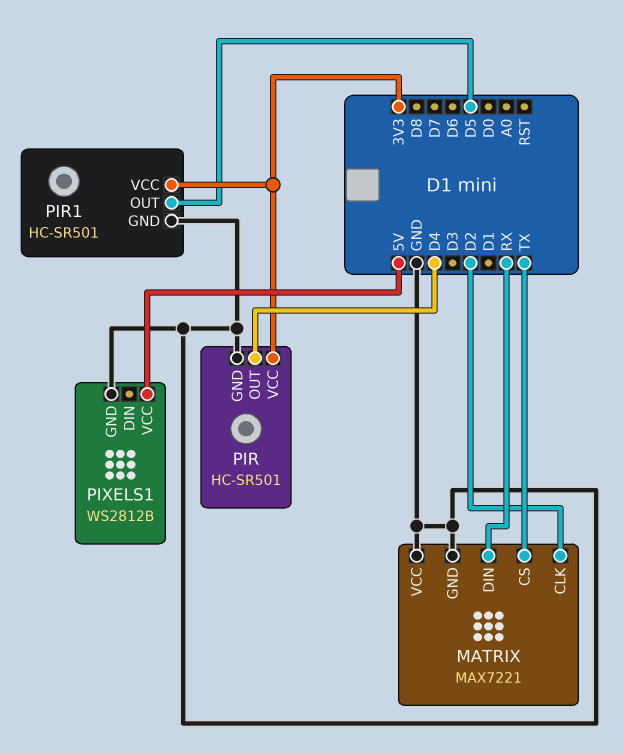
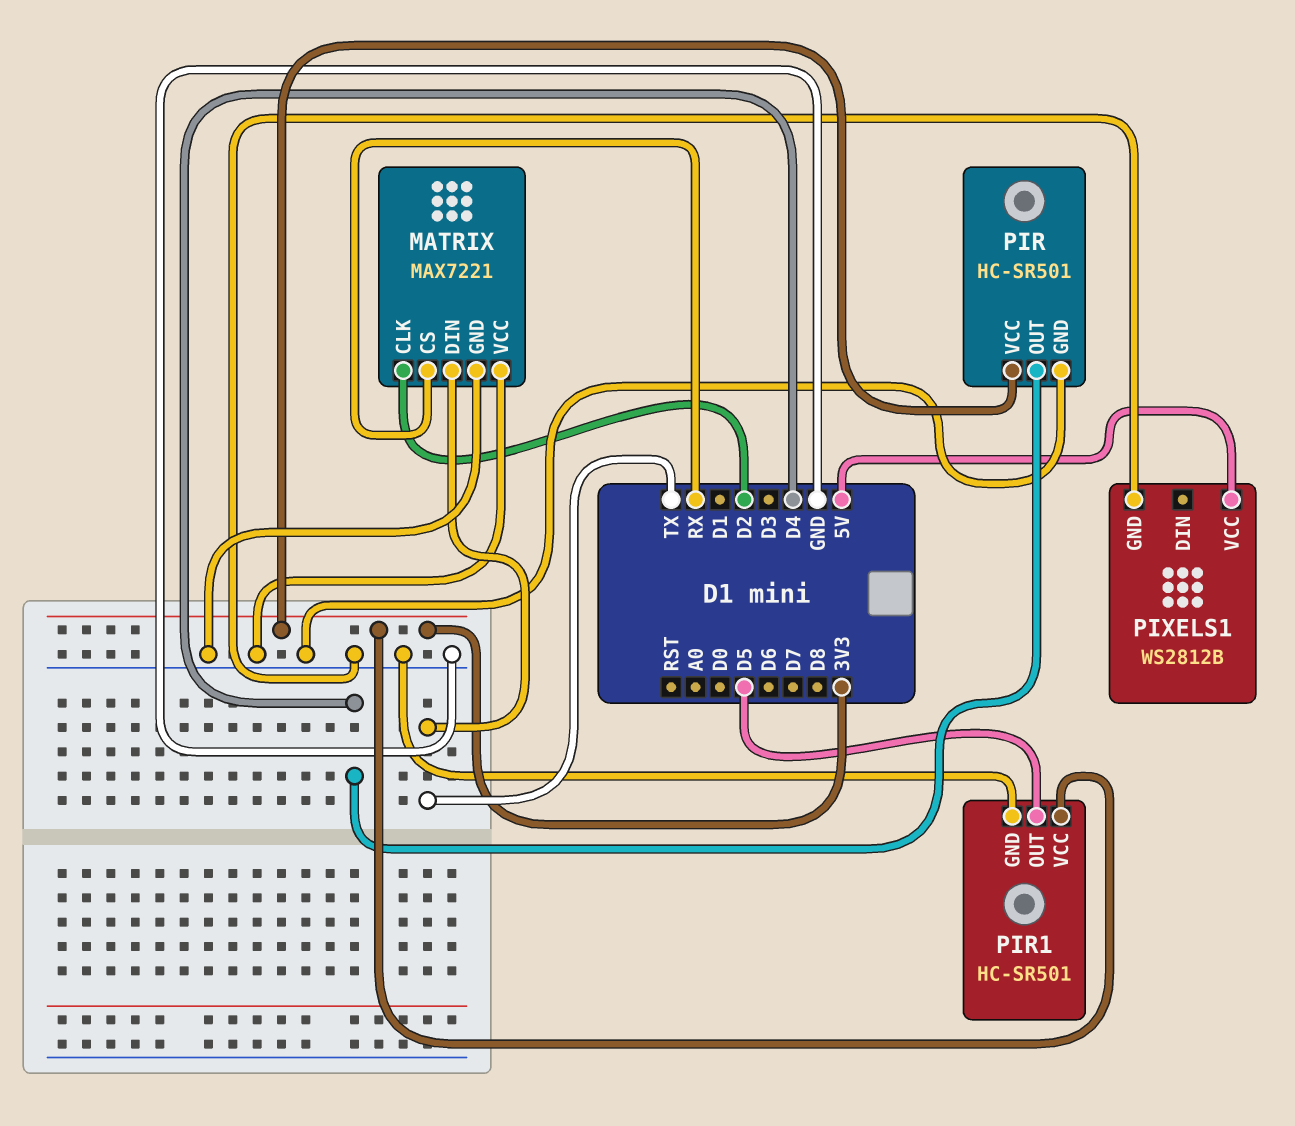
MATRIX pin CS: TX -> RX
MATRIX pin DIN: RX -> TX

